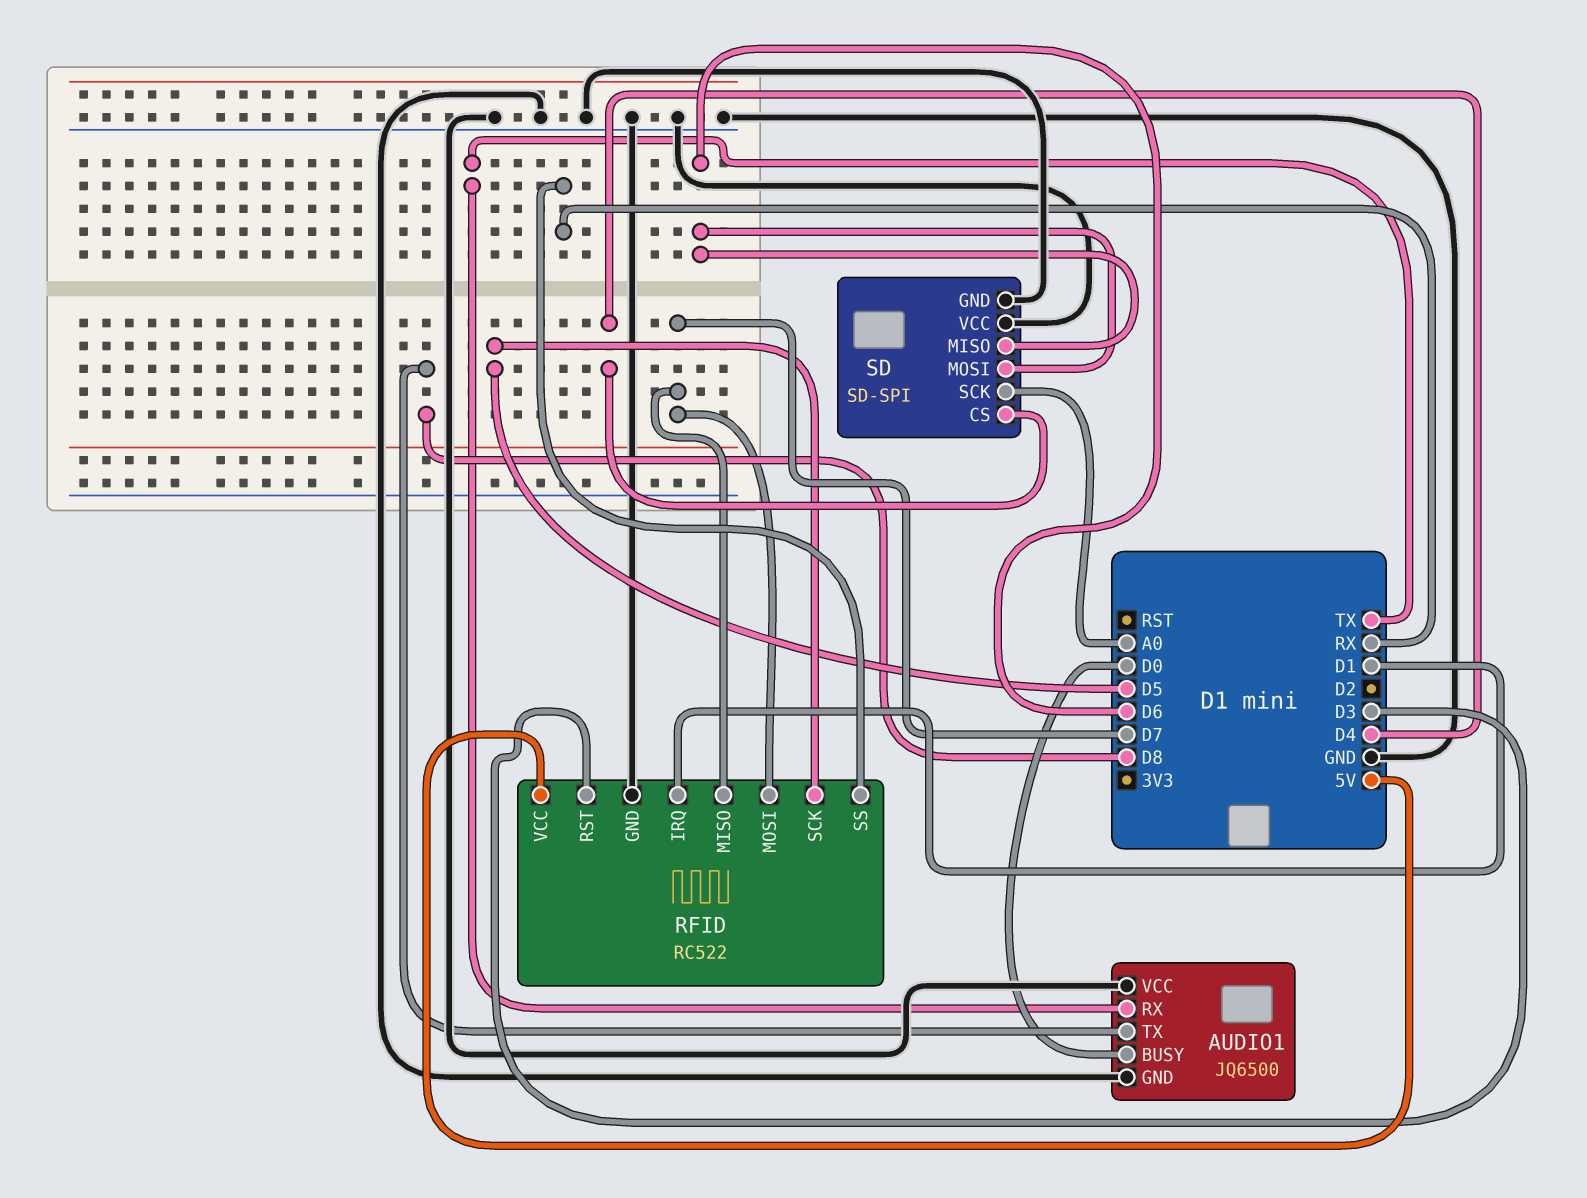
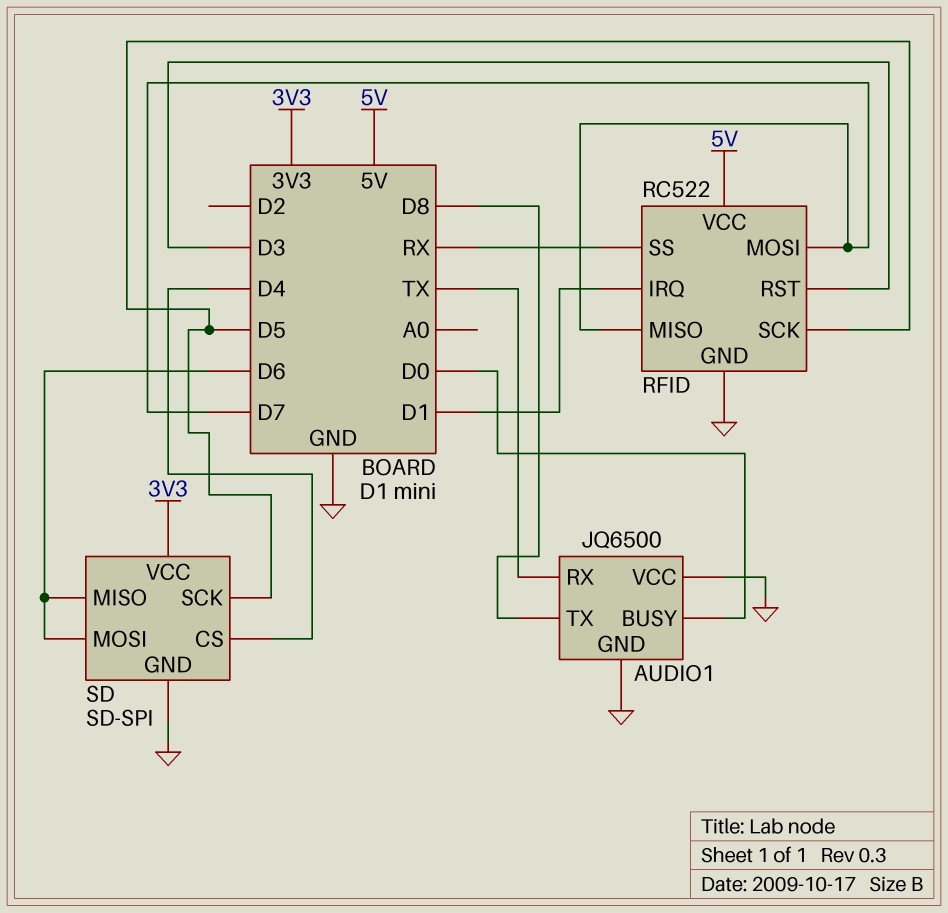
SD pin SCK: A0 -> D5
SD pin VCC: GND -> 3V3

